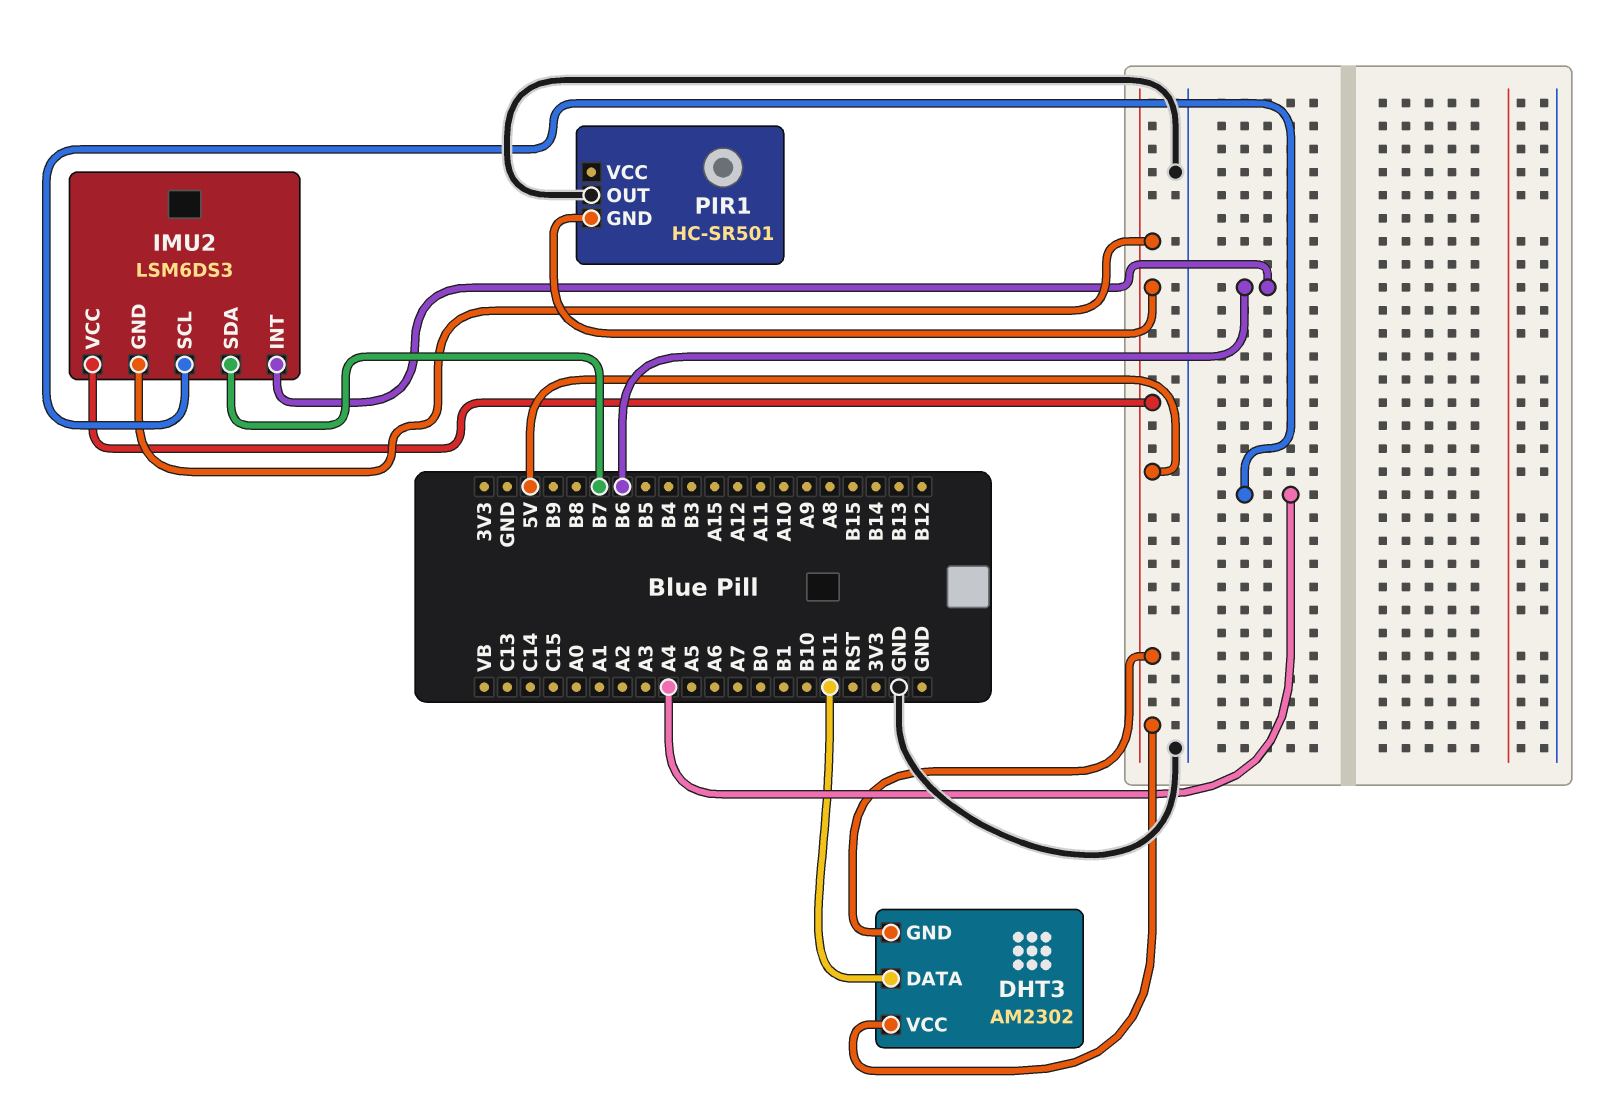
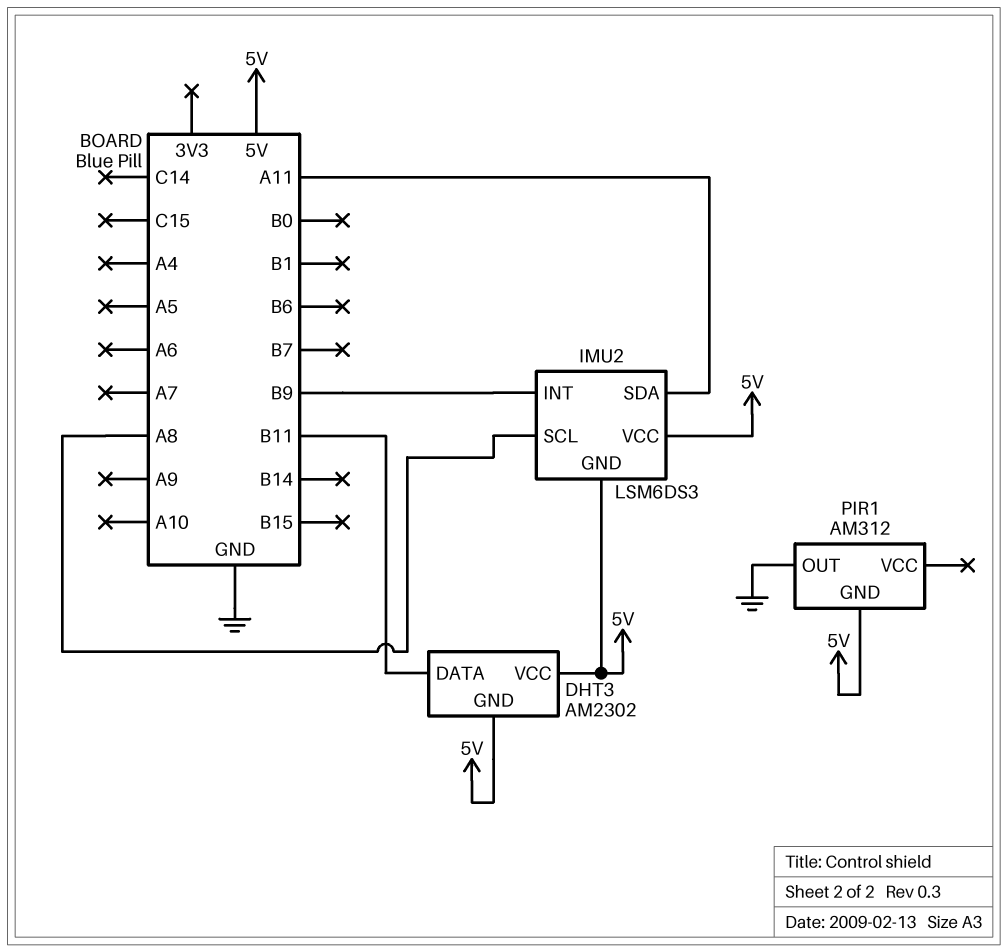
IMU2 pin INT: B6 -> B9
IMU2 pin SCL: A4 -> A8
IMU2 pin SDA: B7 -> A11
PIR1: HC-SR501 -> AM312

